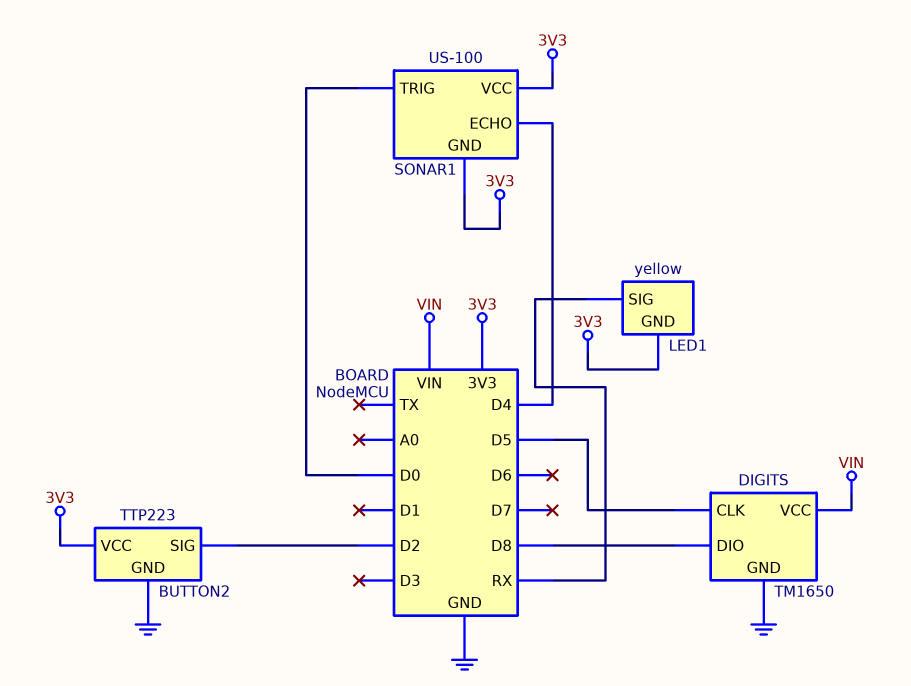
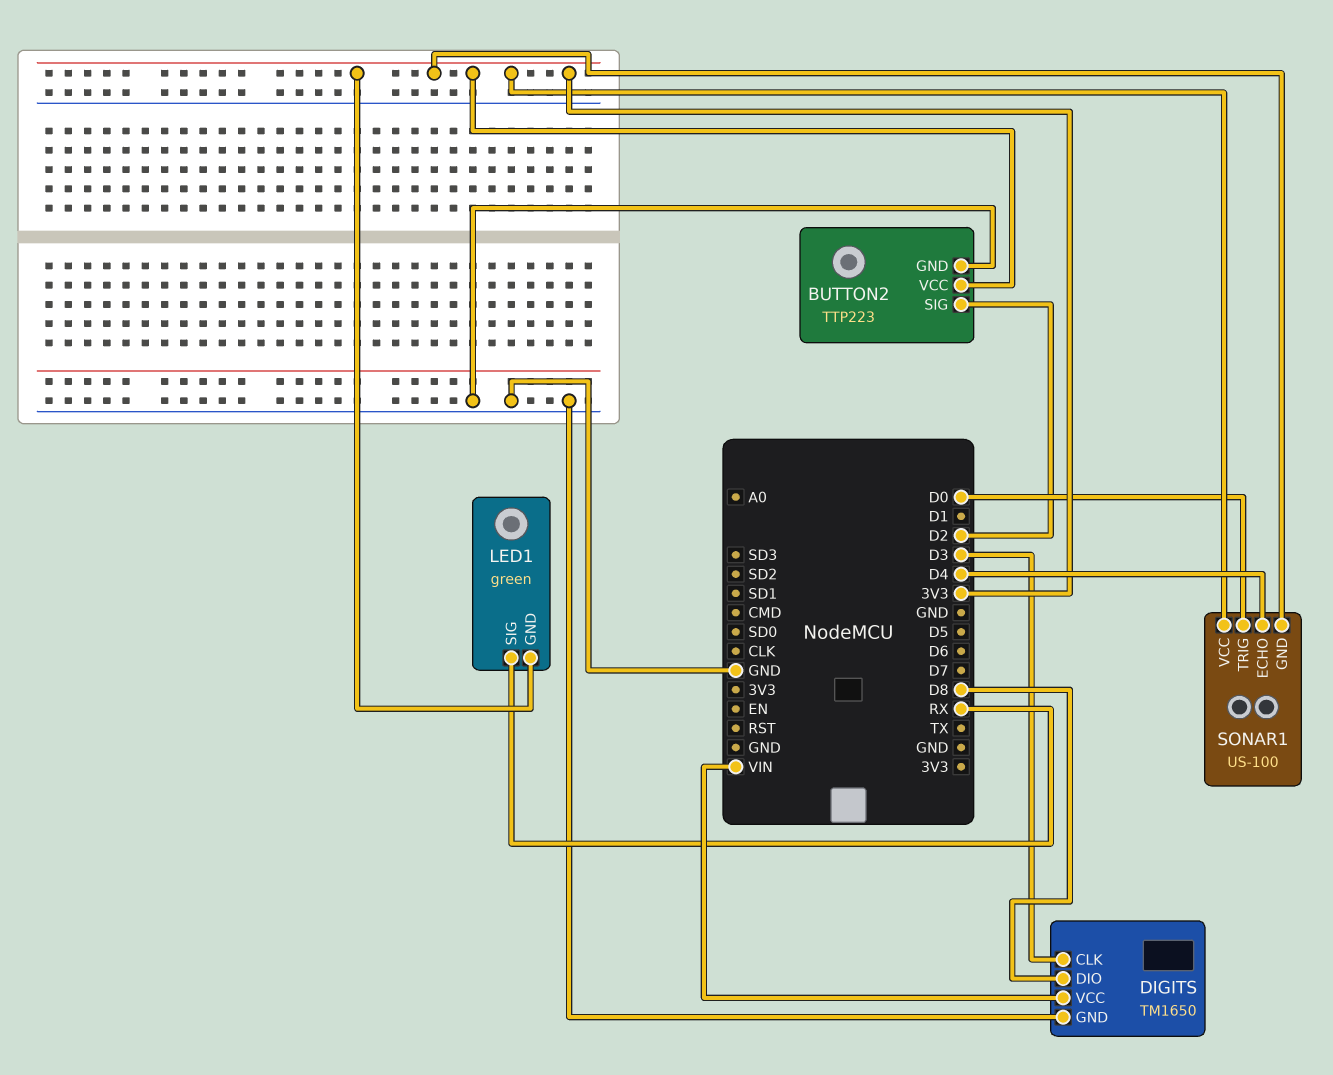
DIGITS pin CLK: D5 -> D3
LED1: yellow -> green

